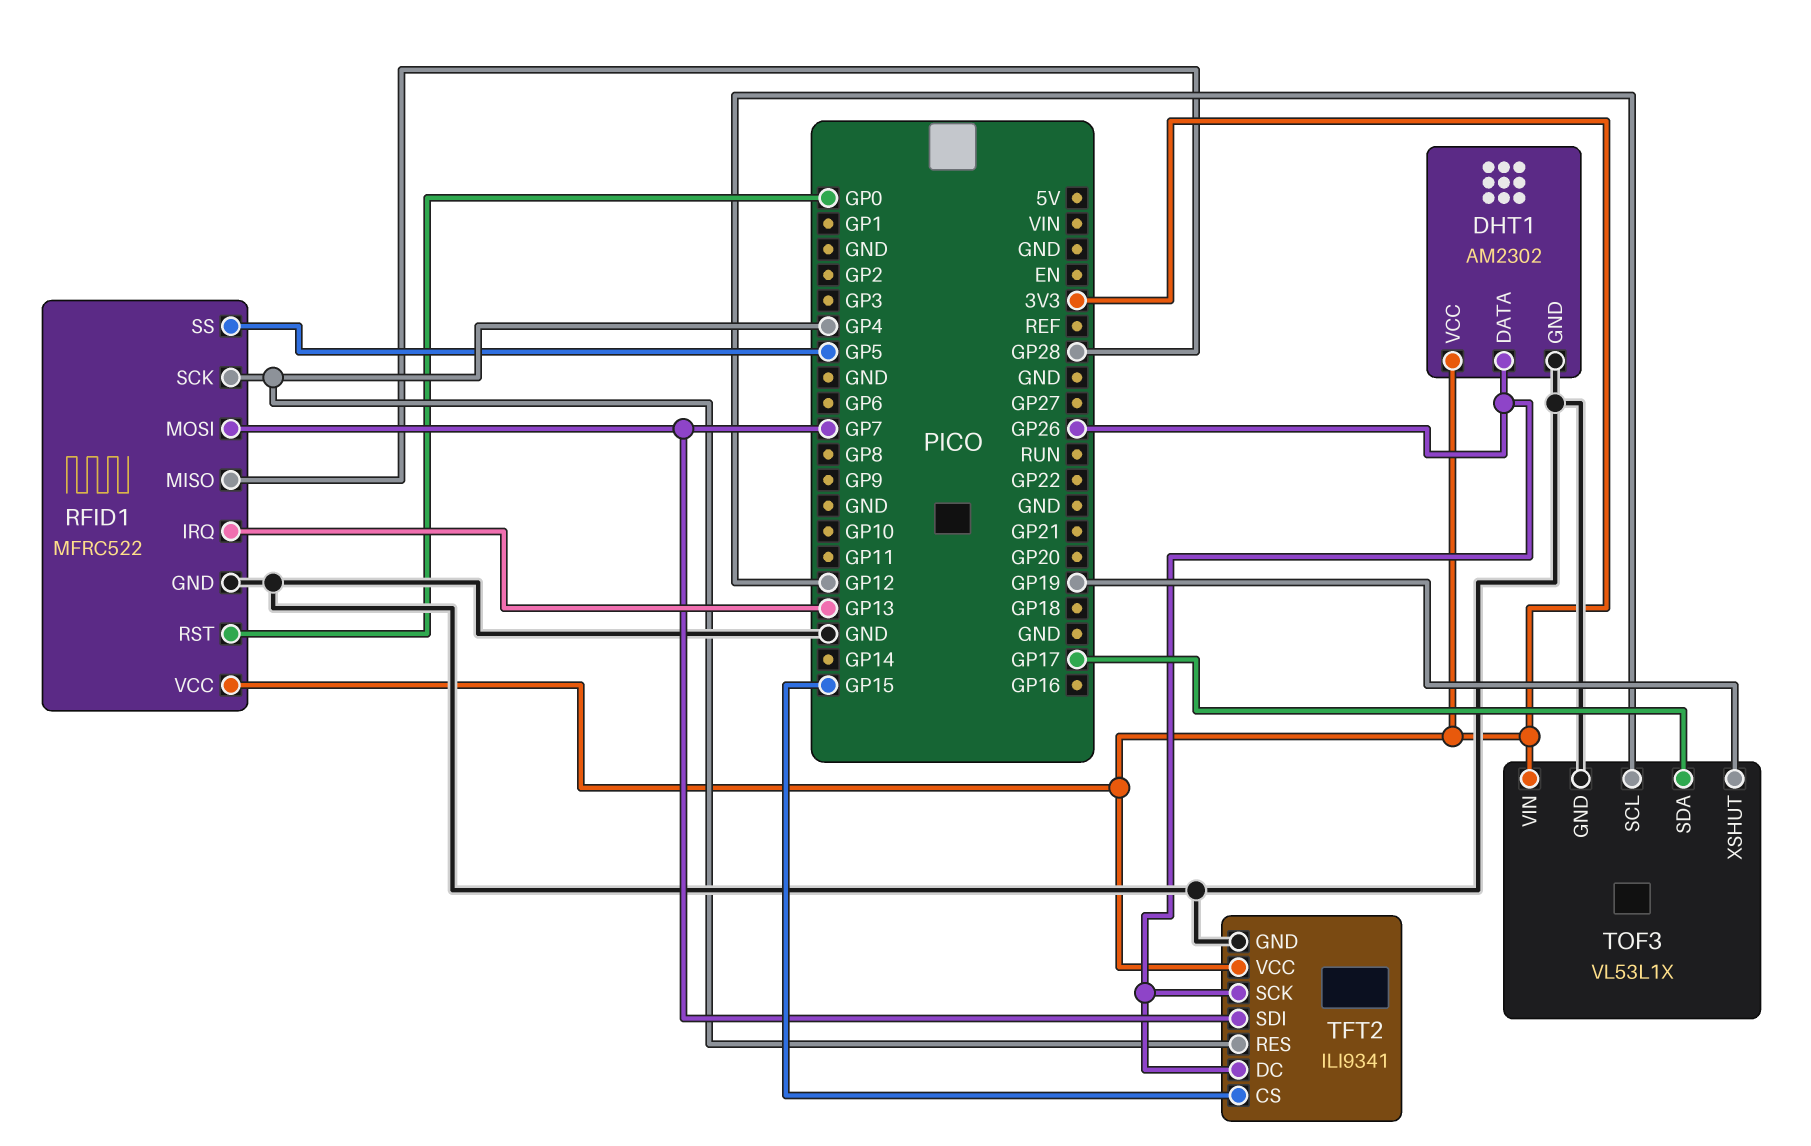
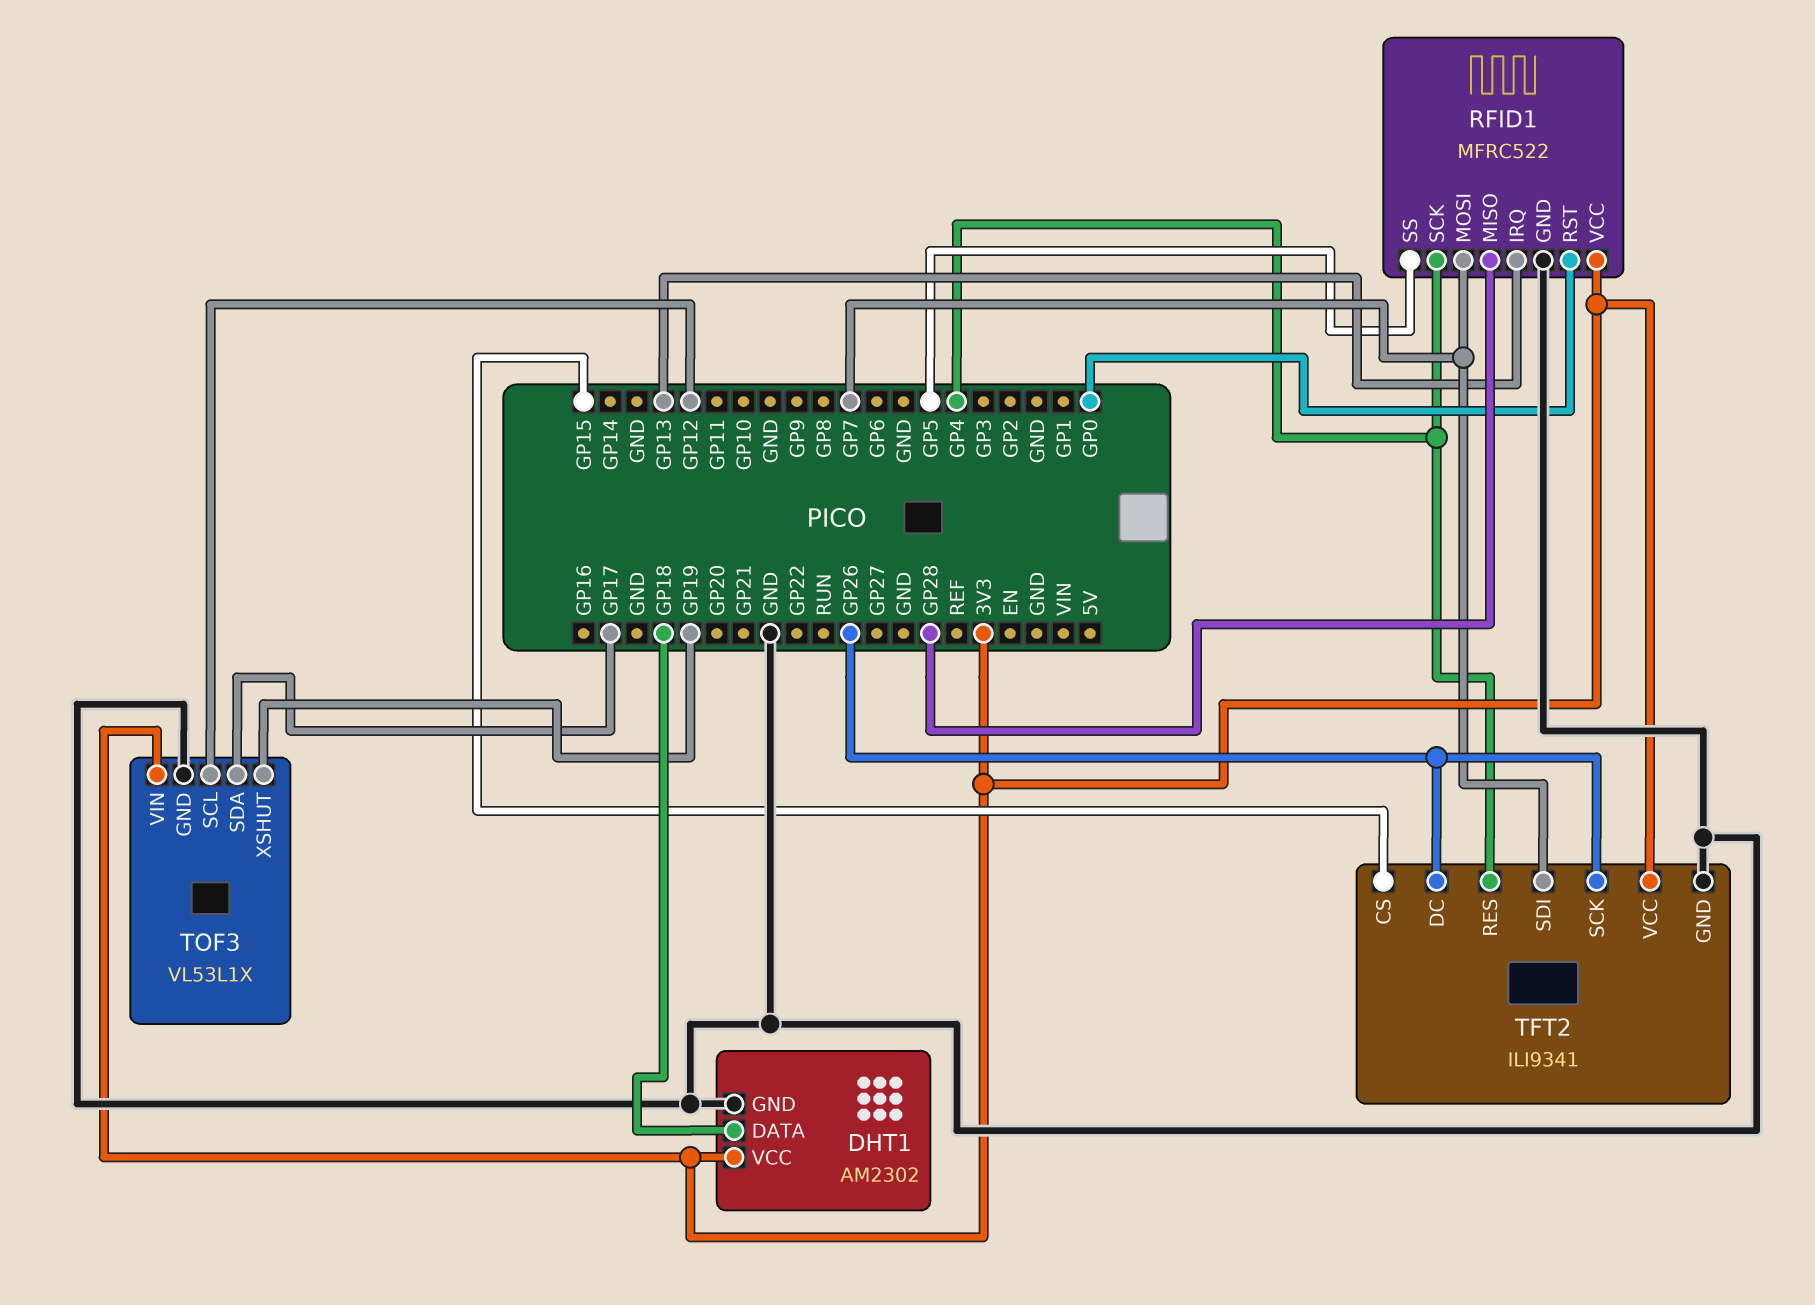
DHT1 pin DATA: GP26 -> GP18

